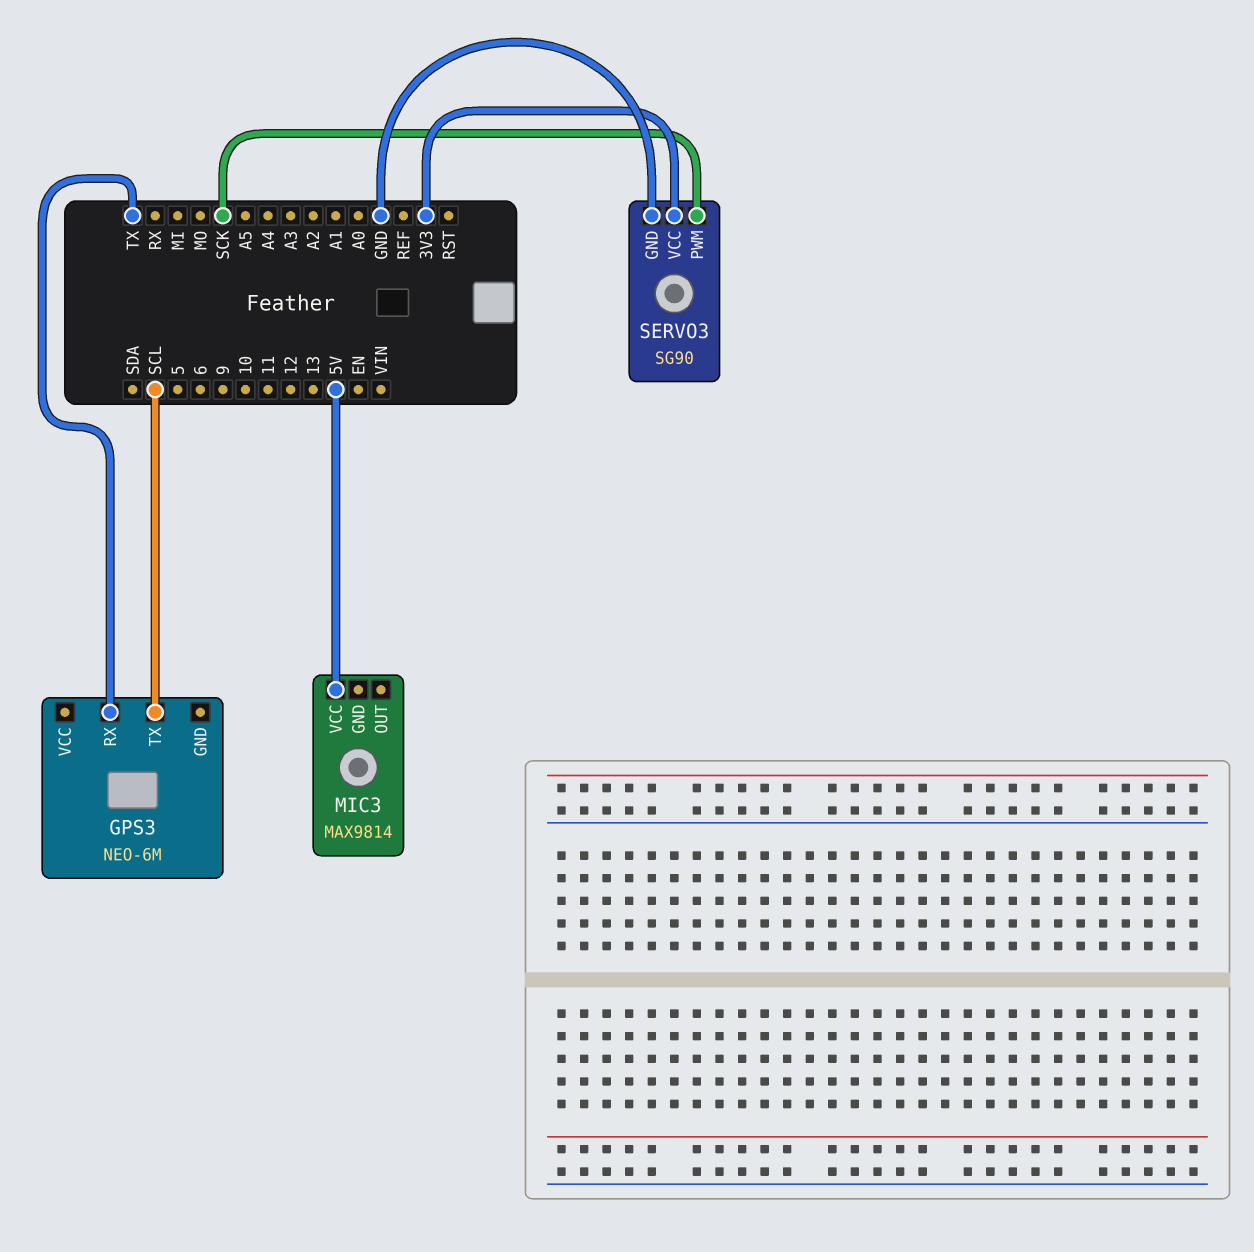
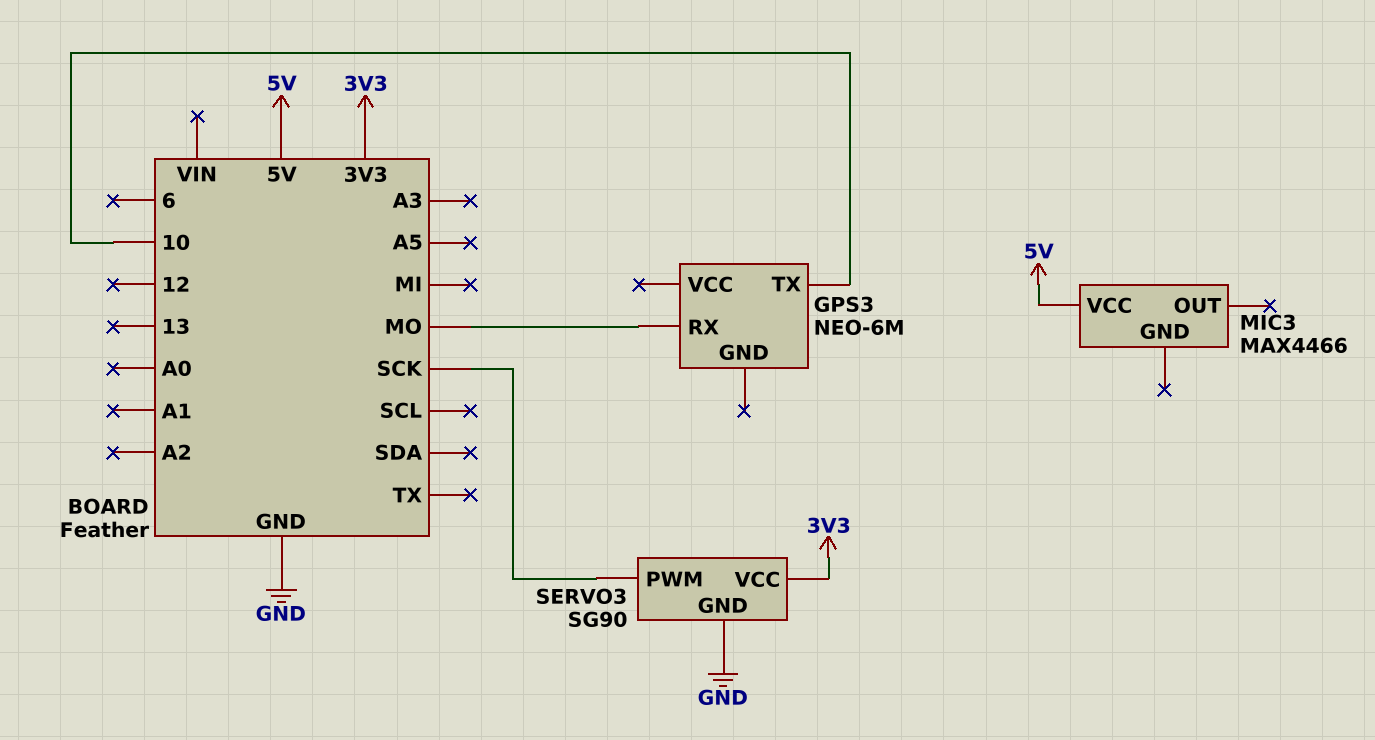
GPS3 pin RX: TX -> MO
GPS3 pin TX: SCL -> 10
MIC3: MAX9814 -> MAX4466

